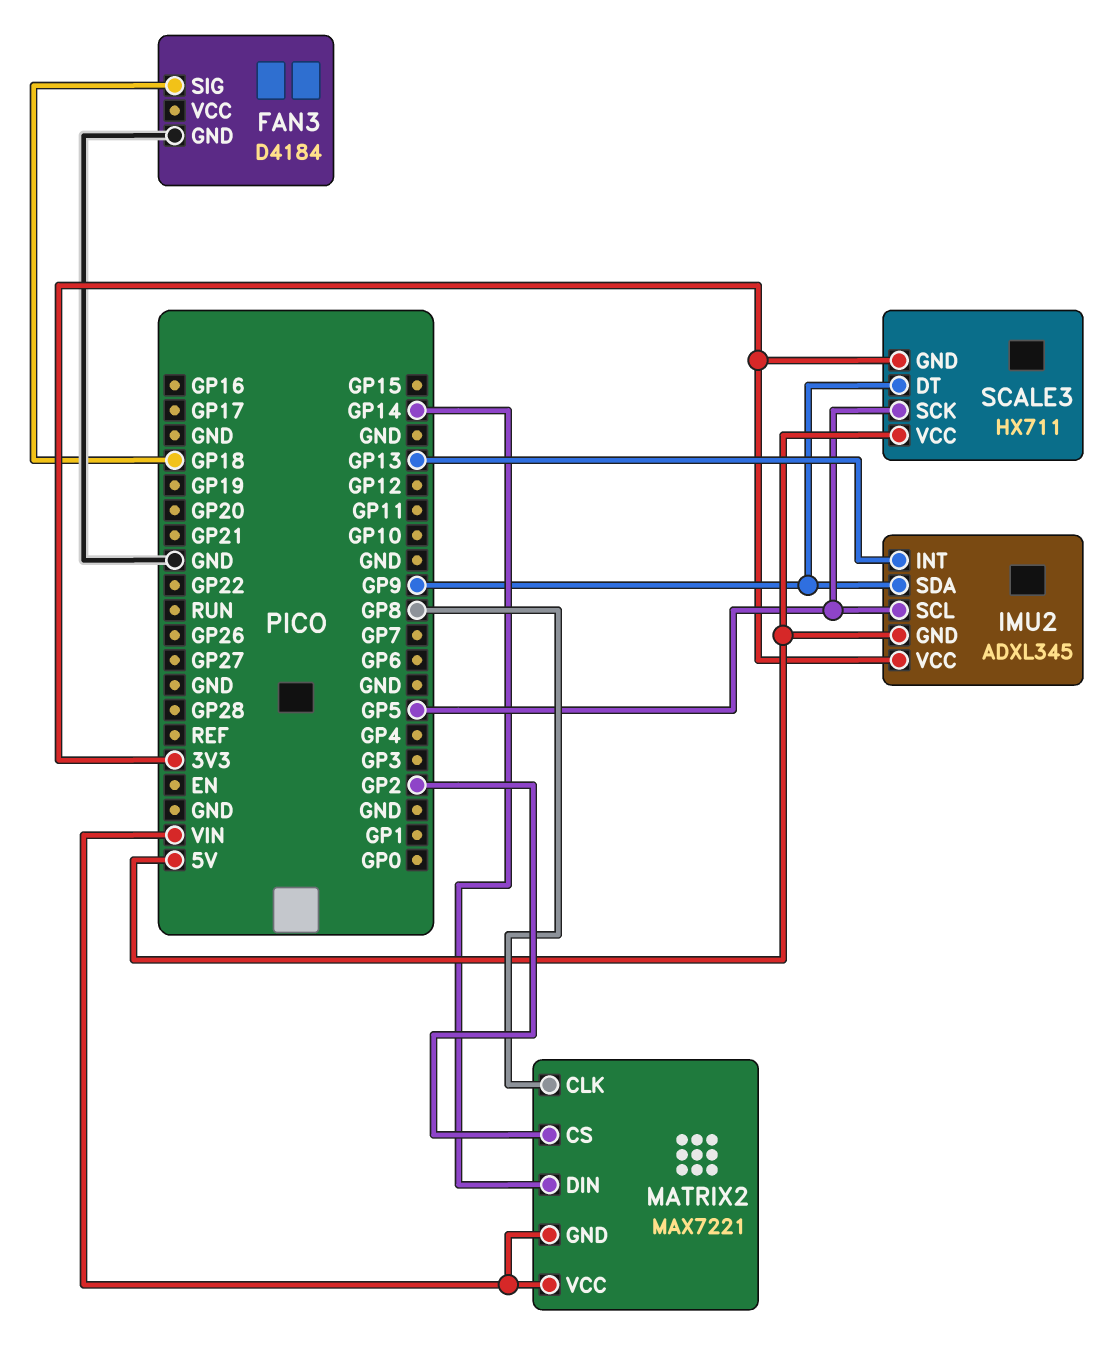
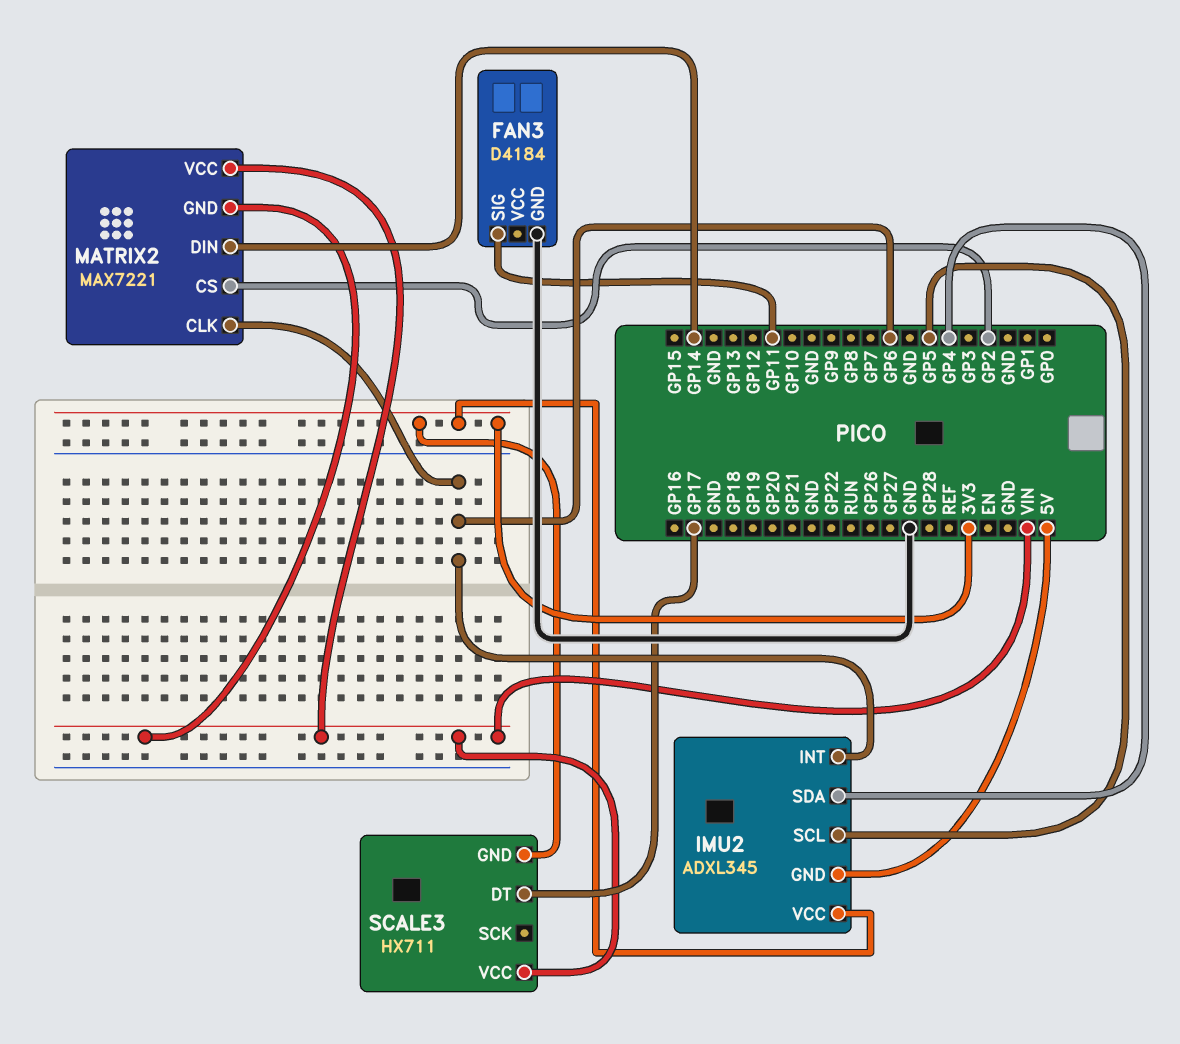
FAN3 pin SIG: GP18 -> GP11
IMU2 pin INT: GP13 -> GP6
IMU2 pin SDA: GP9 -> GP4
MATRIX2 pin CLK: GP8 -> GP6
SCALE3 pin DT: GP9 -> GP17
SCALE3 pin SCK: GP5 -> none
SCALE3 pin VCC: 5V -> VIN

